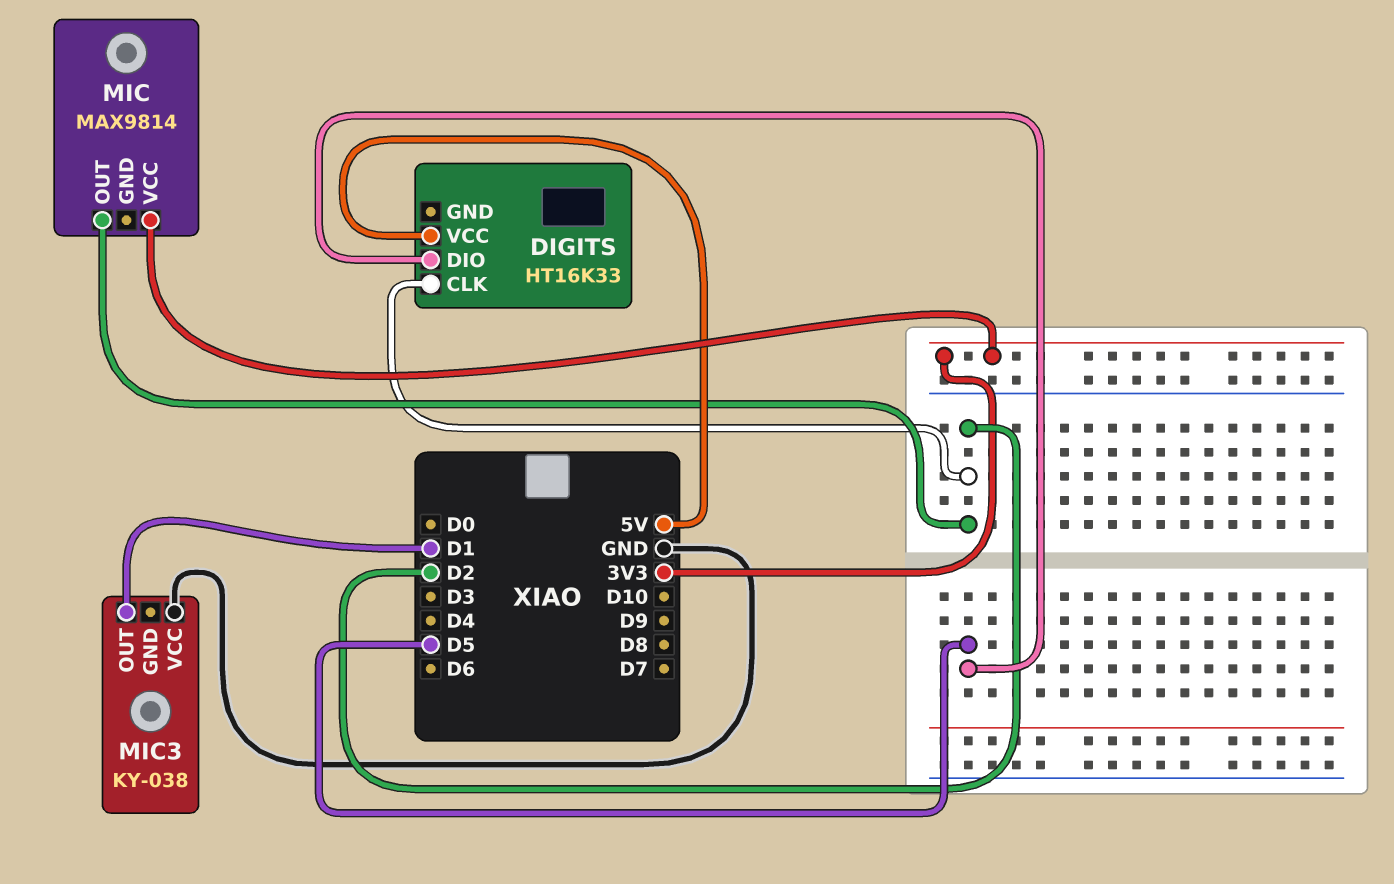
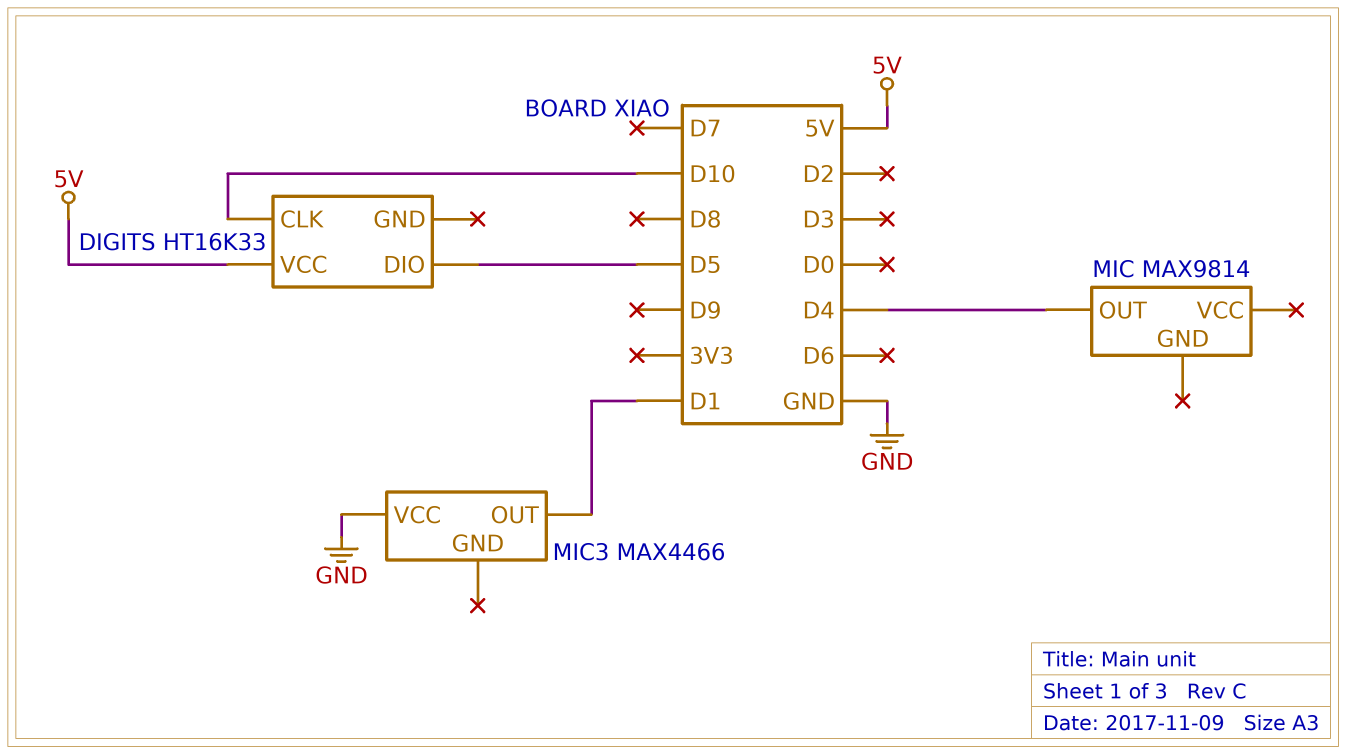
DIGITS pin CLK: D2 -> D10
MIC pin OUT: D2 -> D4
MIC pin VCC: 3V3 -> none
MIC3: KY-038 -> MAX4466

